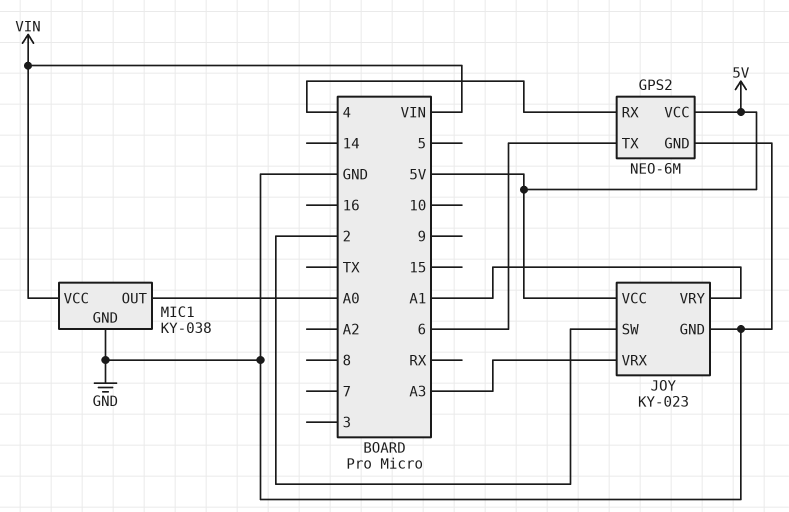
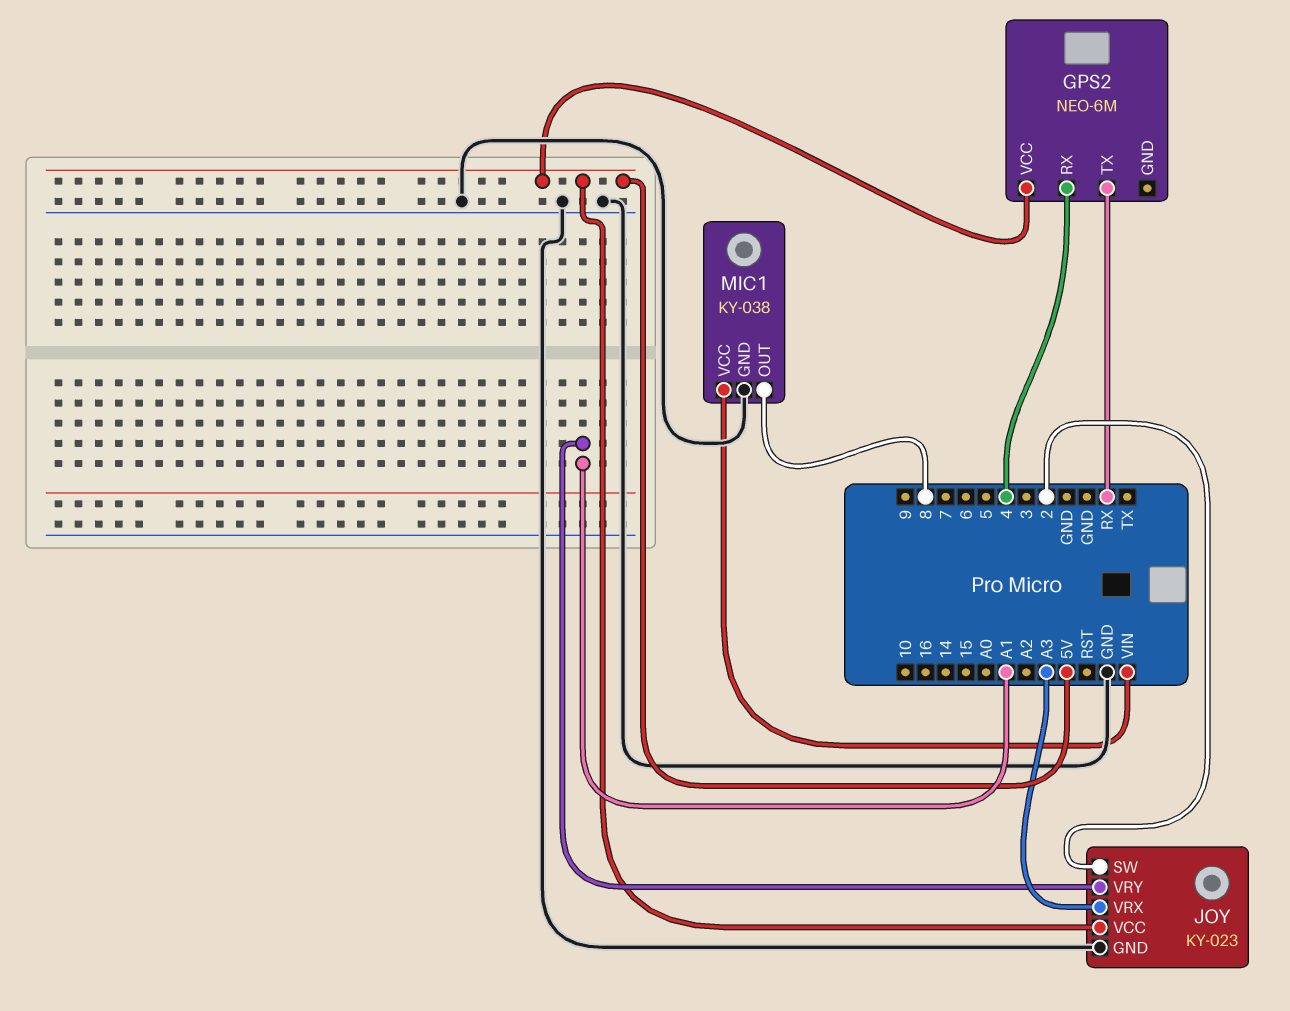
GPS2 pin GND: GND -> none
GPS2 pin TX: 6 -> RX
MIC1 pin OUT: A0 -> 8

